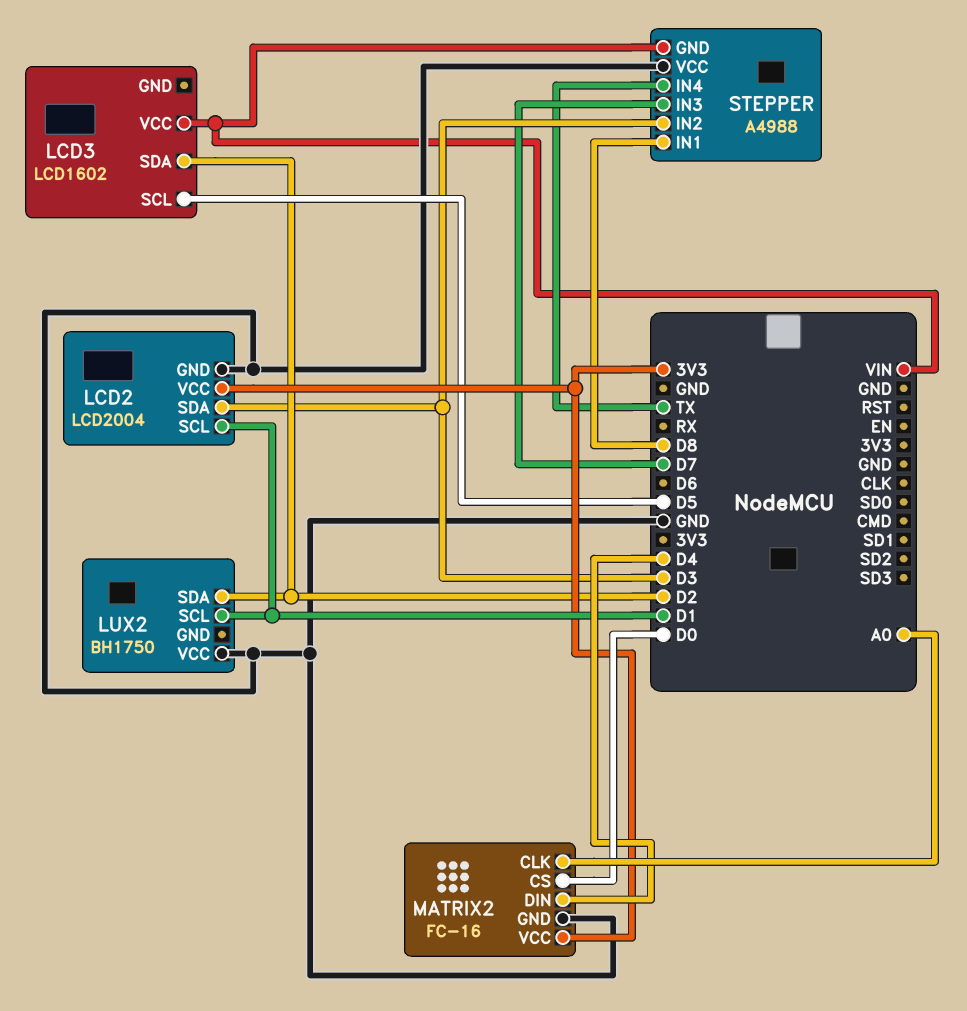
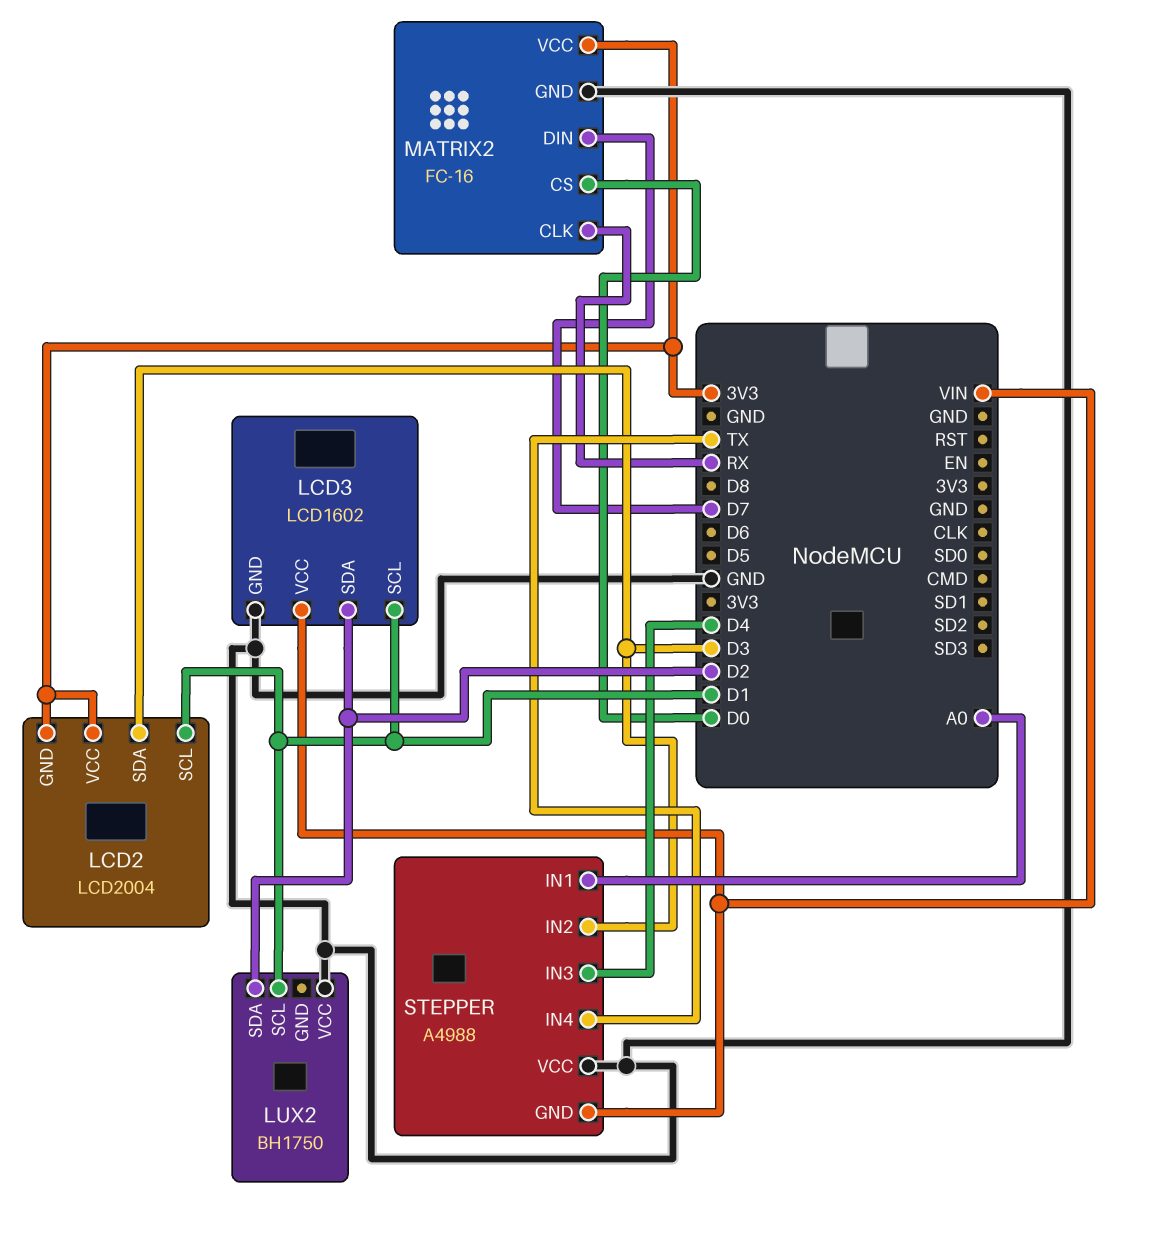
LCD2 pin GND: GND -> 3V3
LCD3 pin GND: none -> GND
LCD3 pin SCL: D5 -> D1
MATRIX2 pin CLK: A0 -> RX
MATRIX2 pin DIN: D4 -> D7
STEPPER pin IN1: D8 -> A0
STEPPER pin IN3: D7 -> D4

